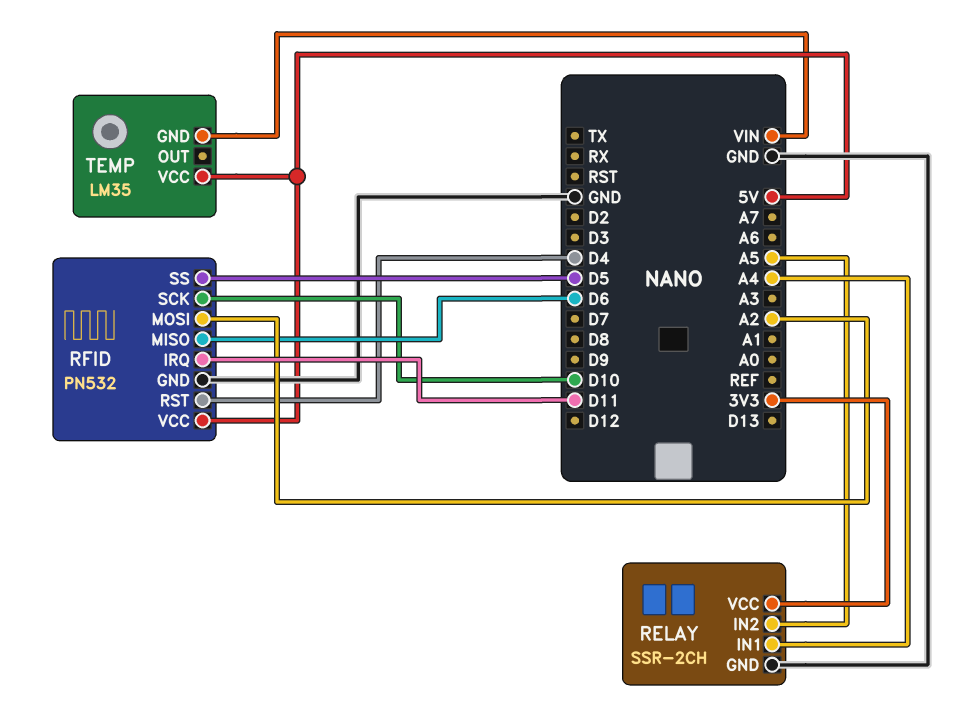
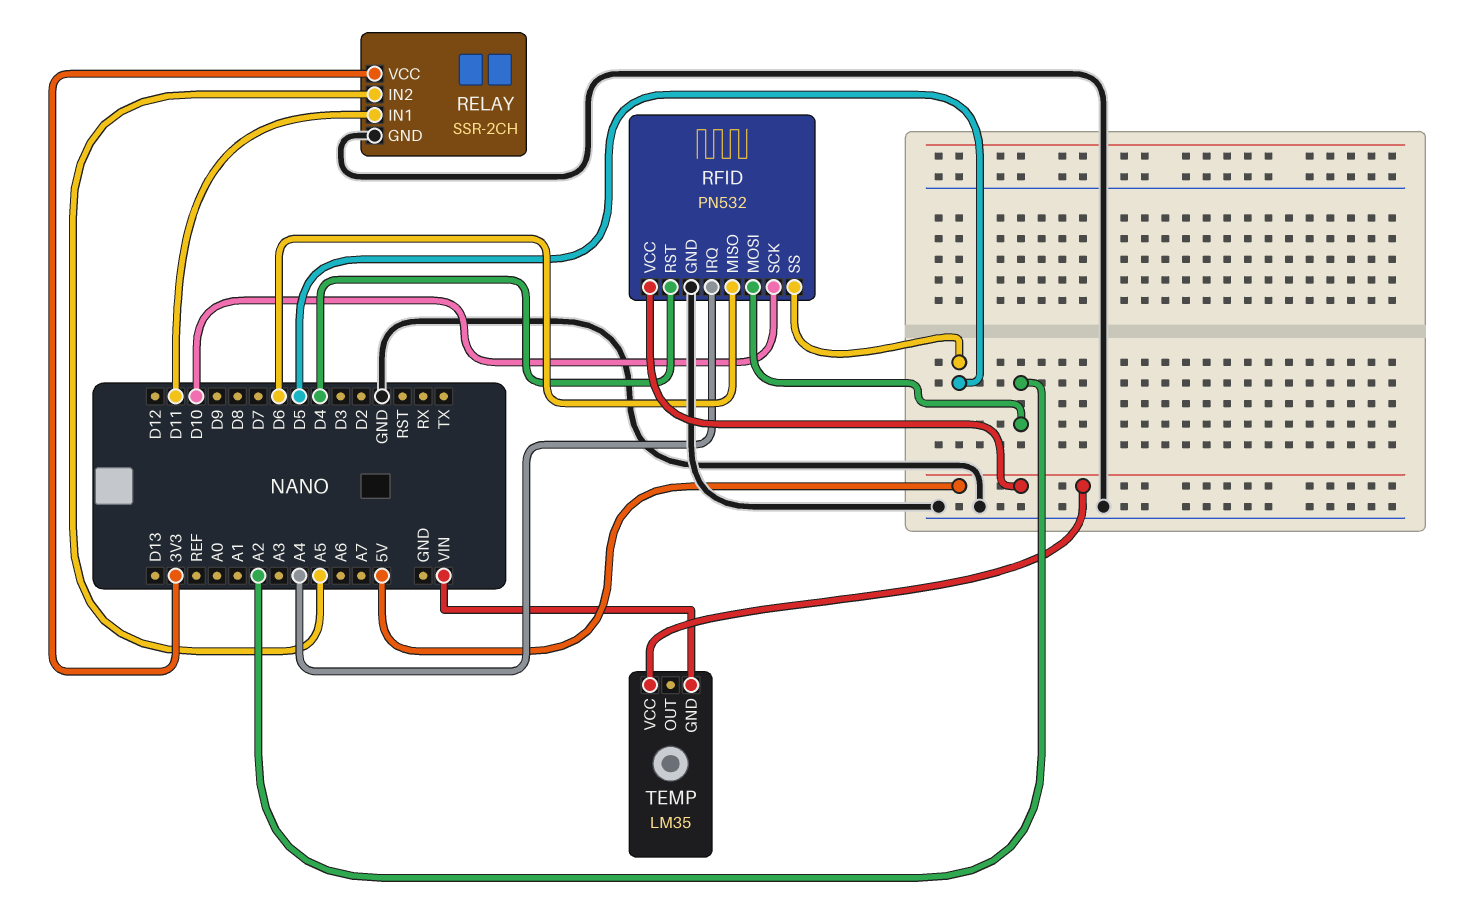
RELAY pin IN1: A4 -> D11
RFID pin IRQ: D11 -> A4

